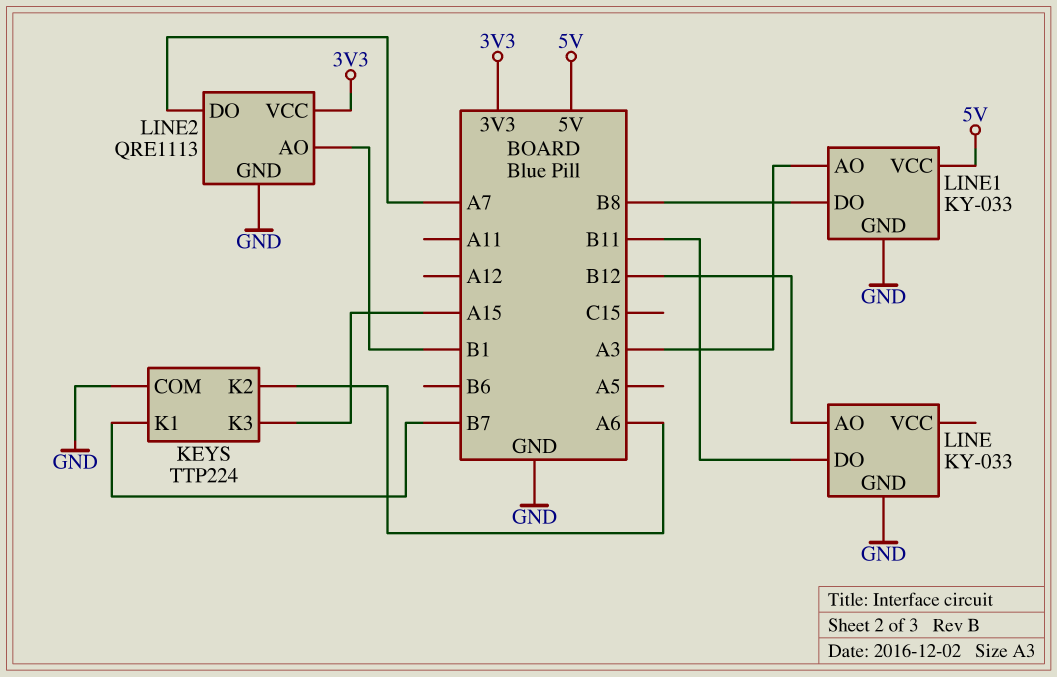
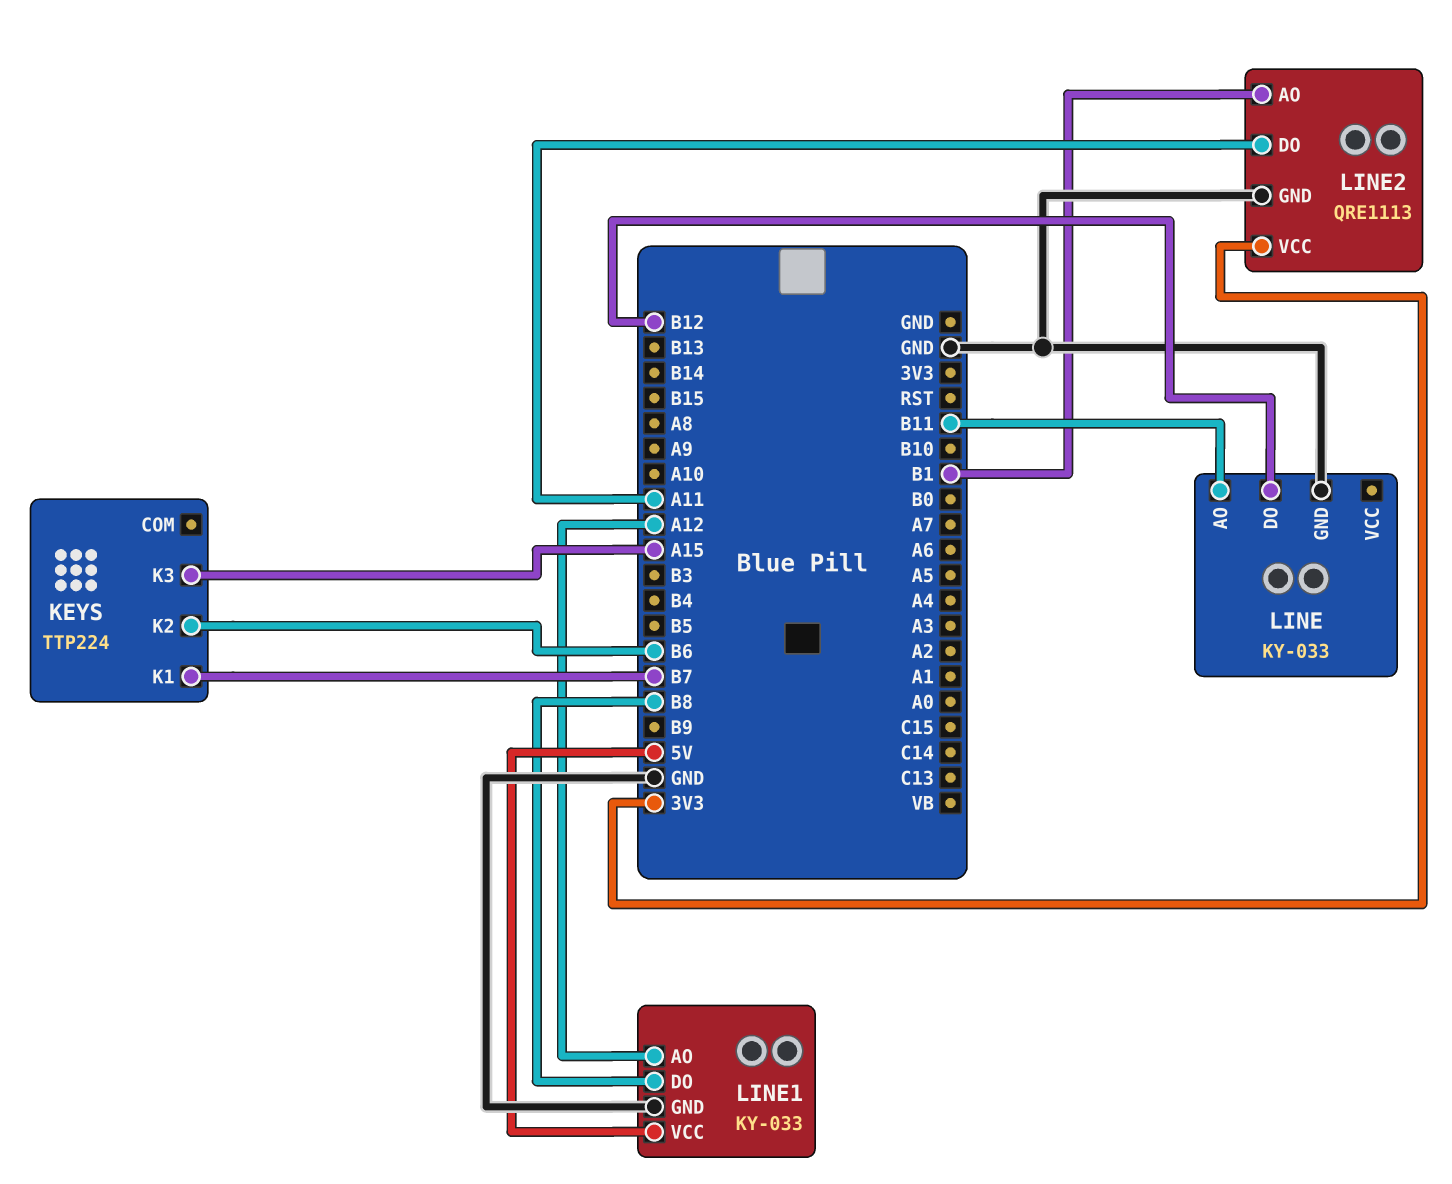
KEYS pin COM: GND -> none
KEYS pin K2: A6 -> B6
LINE pin AO: B12 -> B11
LINE pin DO: B11 -> B12
LINE1 pin AO: A3 -> A12
LINE2 pin DO: A7 -> A11

